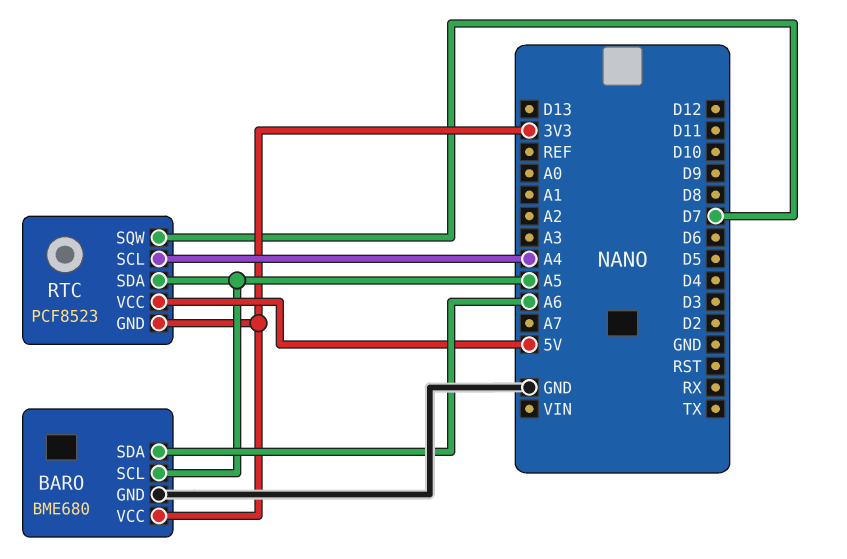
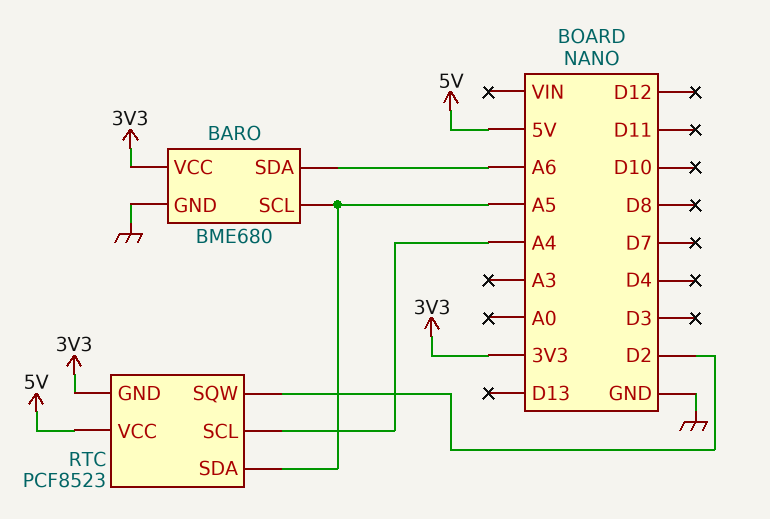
RTC pin SQW: D7 -> D2

